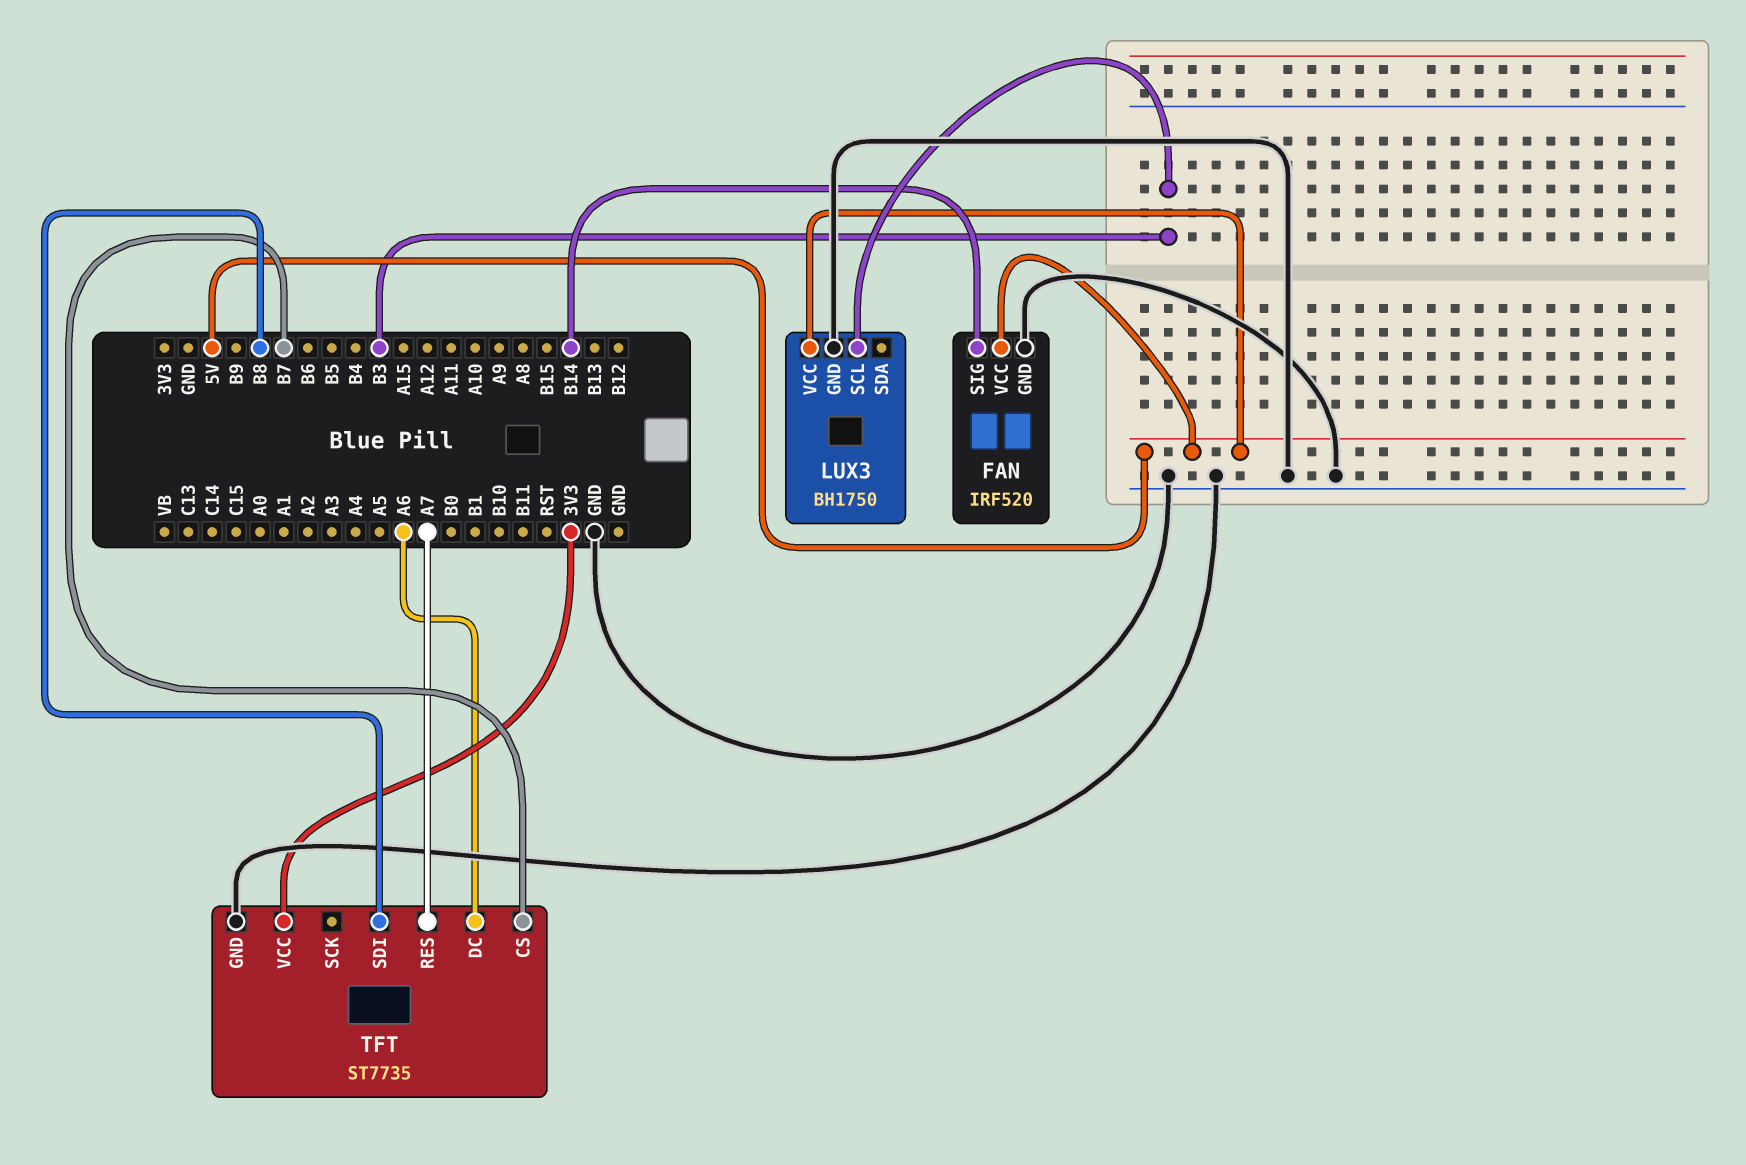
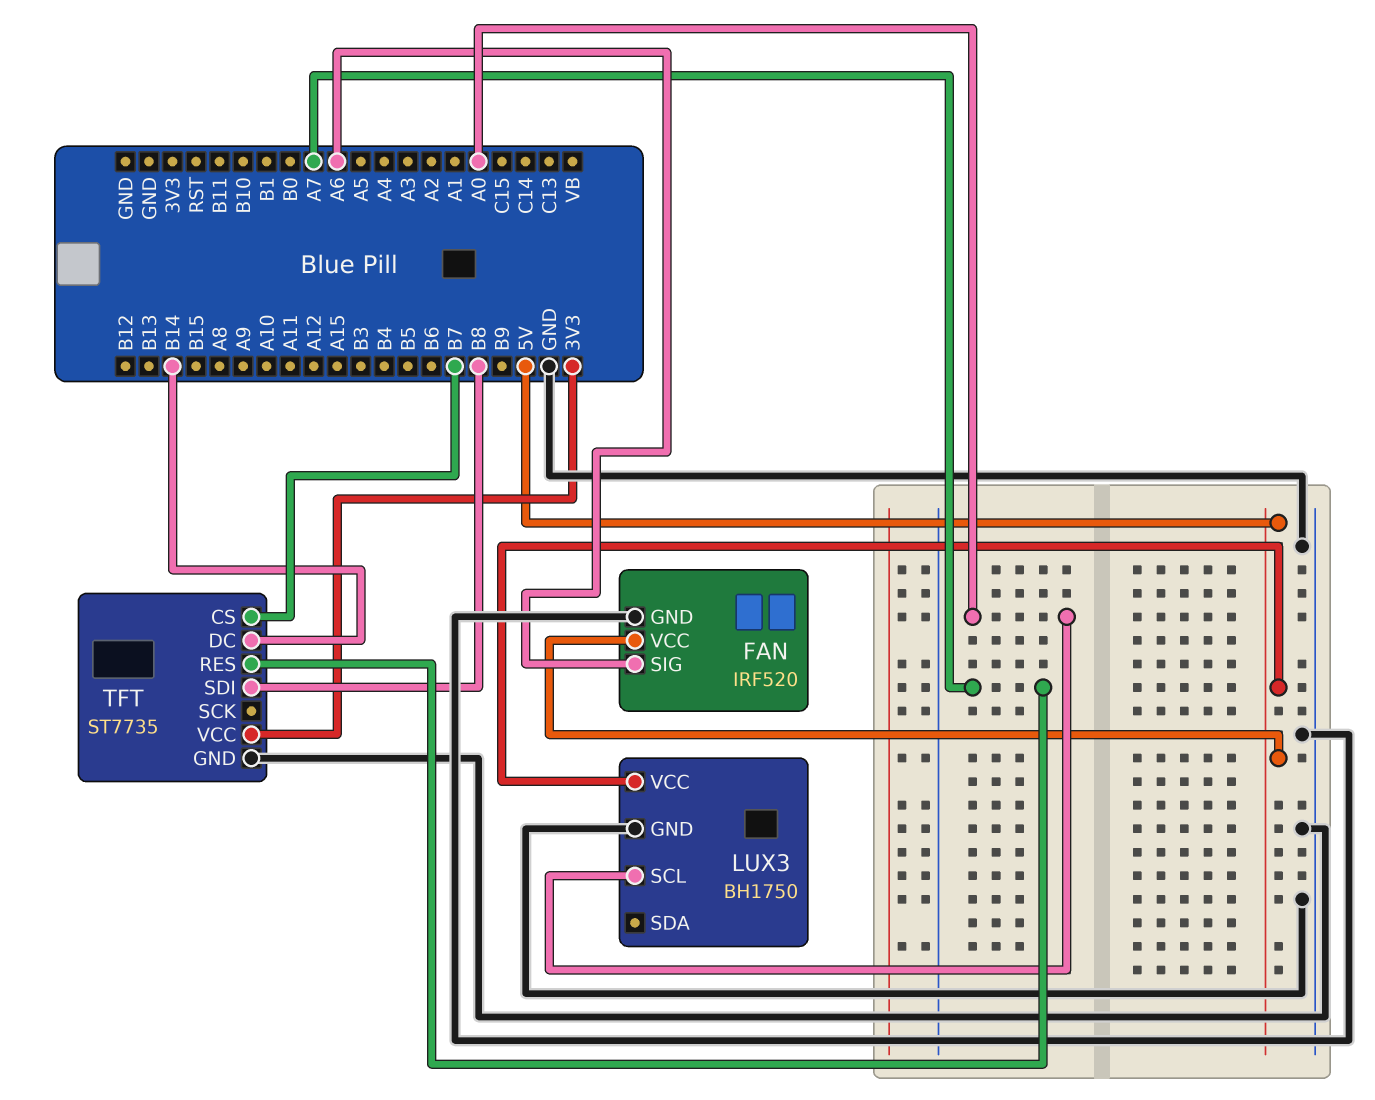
FAN pin SIG: B14 -> A6
LUX3 pin SCL: B3 -> A0
TFT pin DC: A6 -> B14

